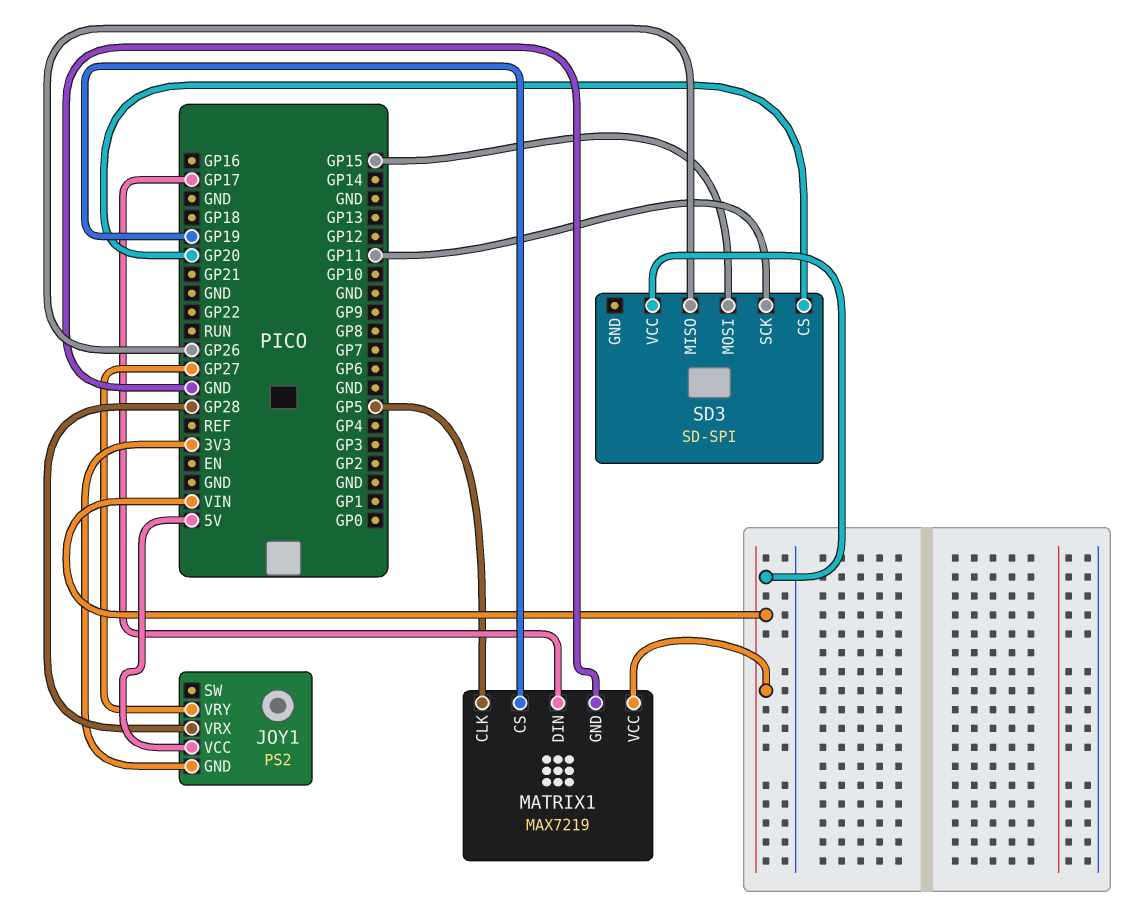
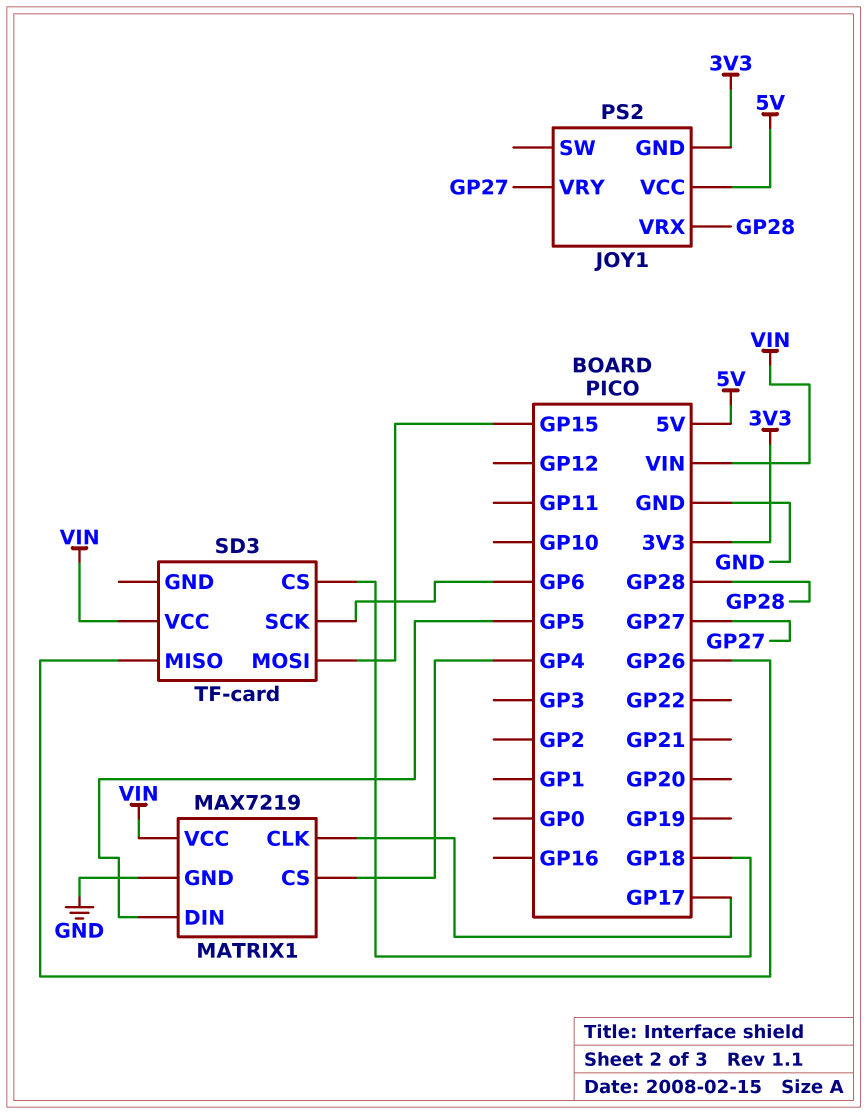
MATRIX1 pin CLK: GP5 -> GP17
MATRIX1 pin CS: GP19 -> GP4
MATRIX1 pin DIN: GP17 -> GP5
SD3: SD-SPI -> TF-card
SD3 pin CS: GP20 -> GP18
SD3 pin SCK: GP11 -> GP6

